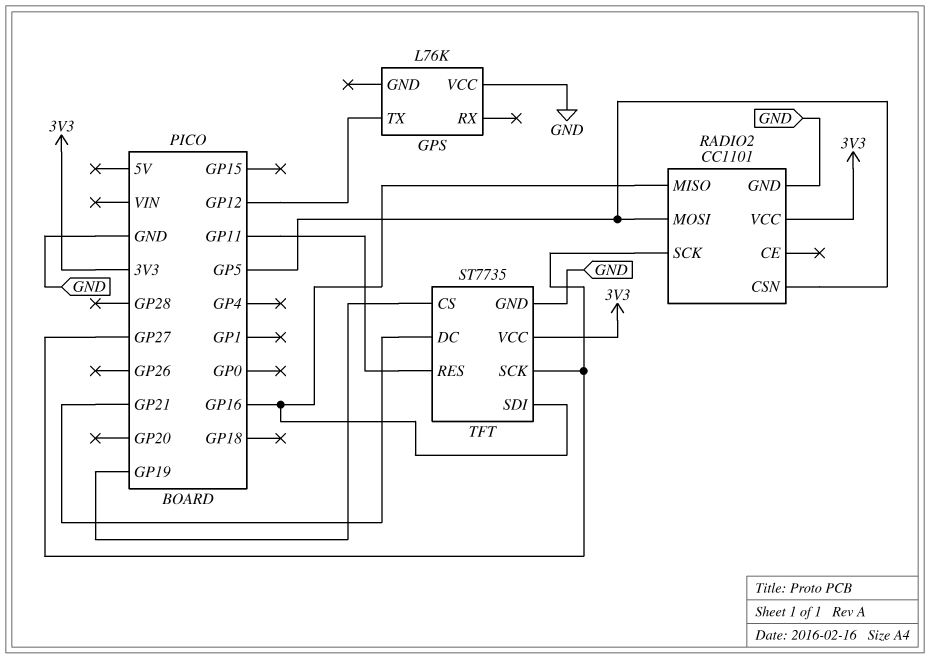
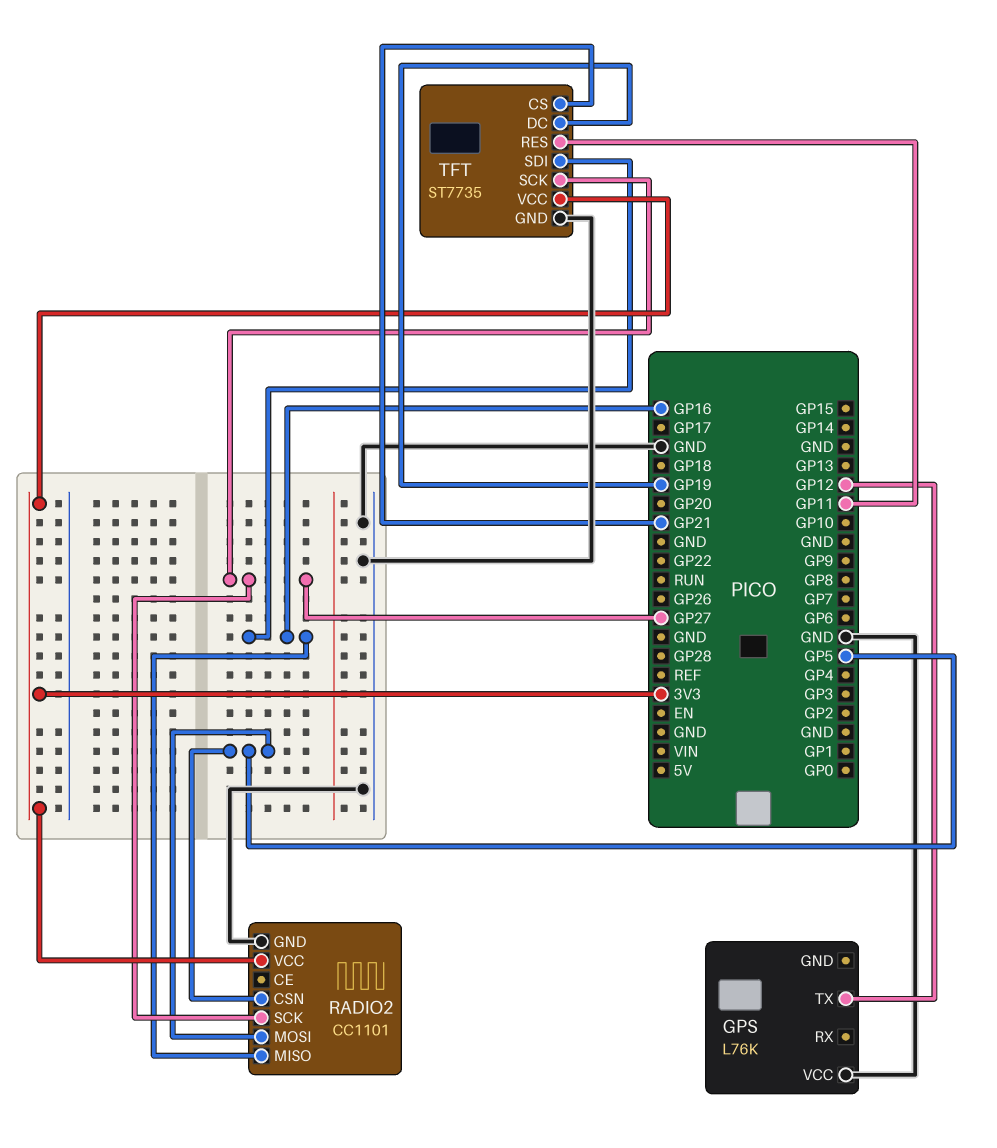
TFT pin CS: GP19 -> GP21
TFT pin DC: GP21 -> GP19

